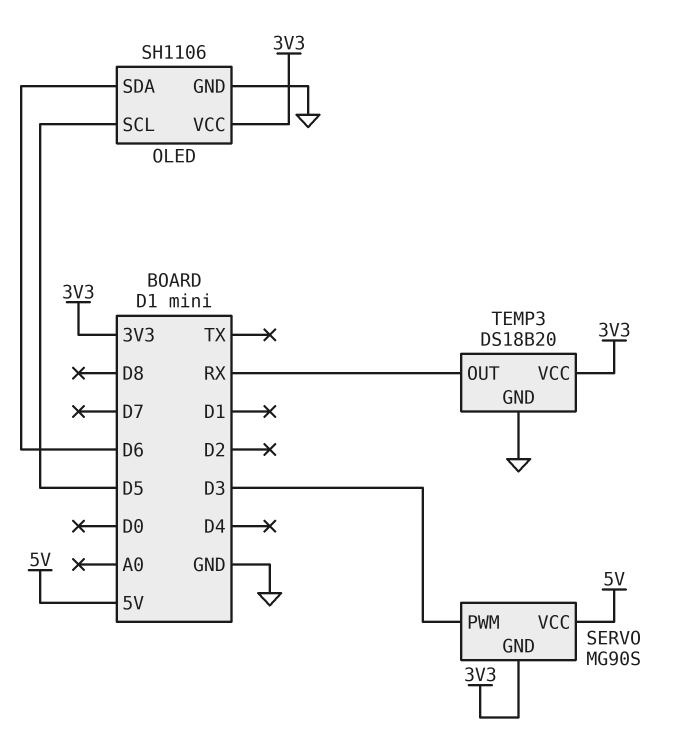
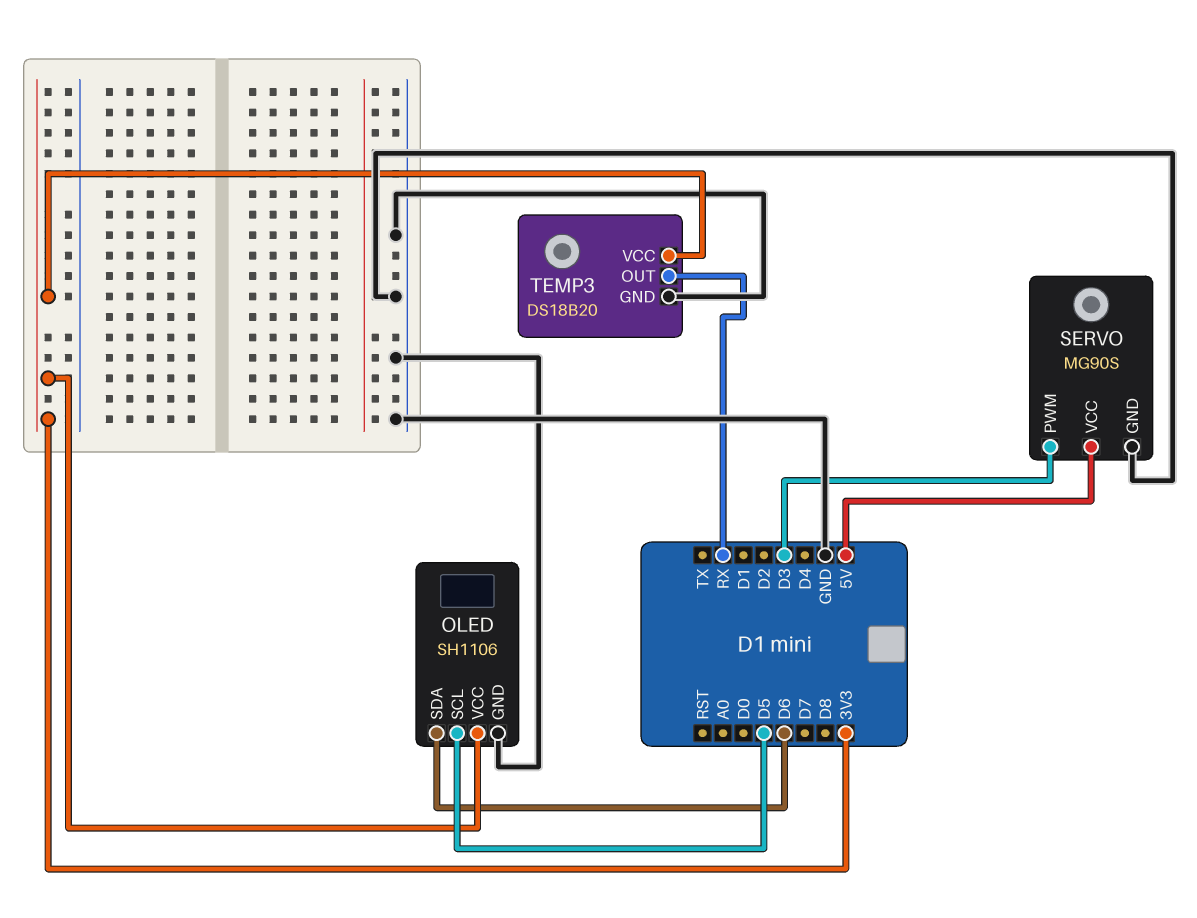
SERVO pin GND: 3V3 -> GND

